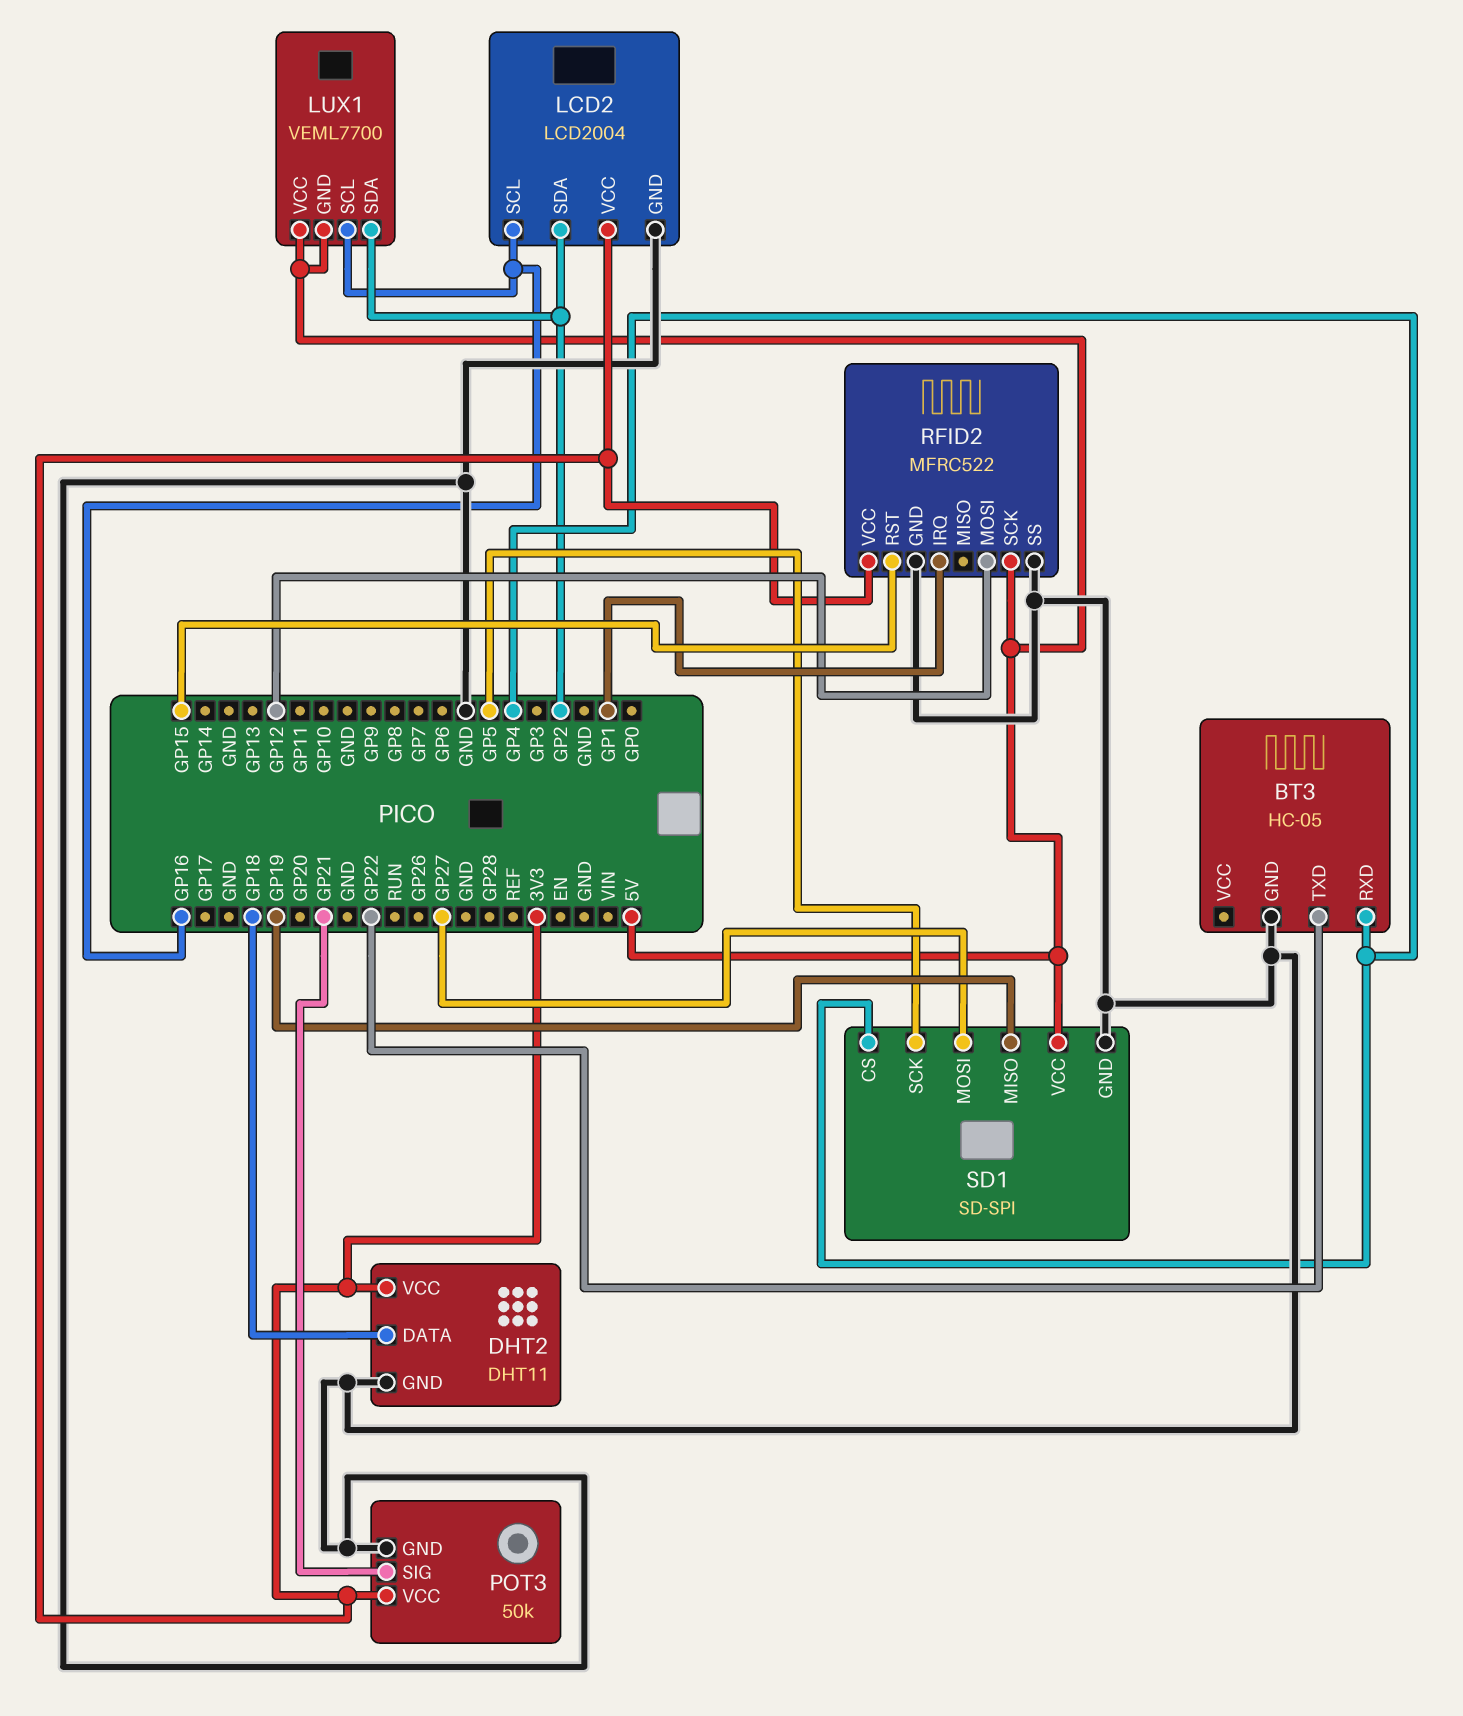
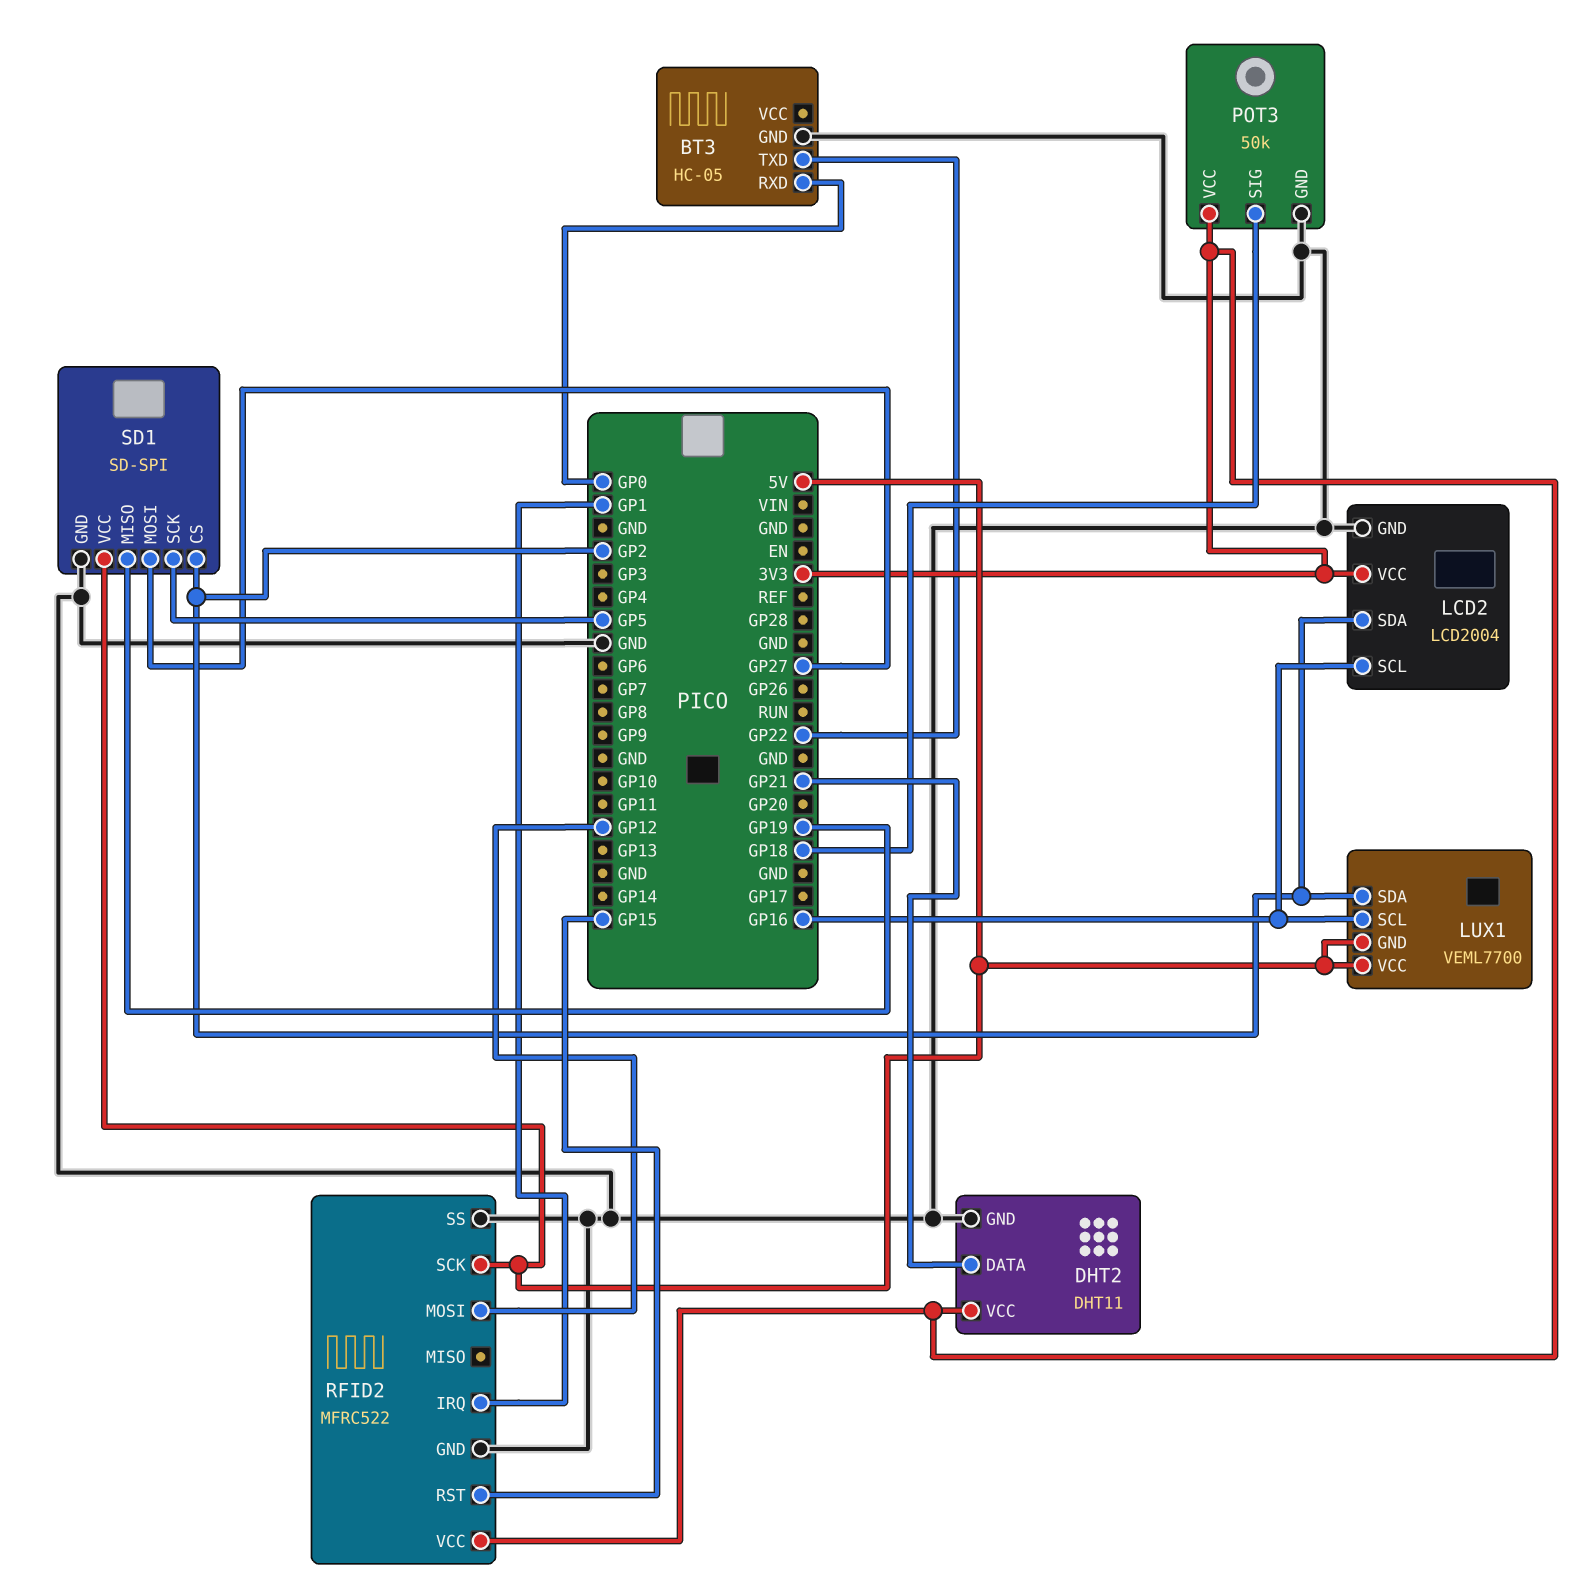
BT3 pin RXD: GP4 -> GP0
DHT2 pin DATA: GP18 -> GP21
POT3 pin SIG: GP21 -> GP18
SD1 pin CS: GP4 -> GP2

